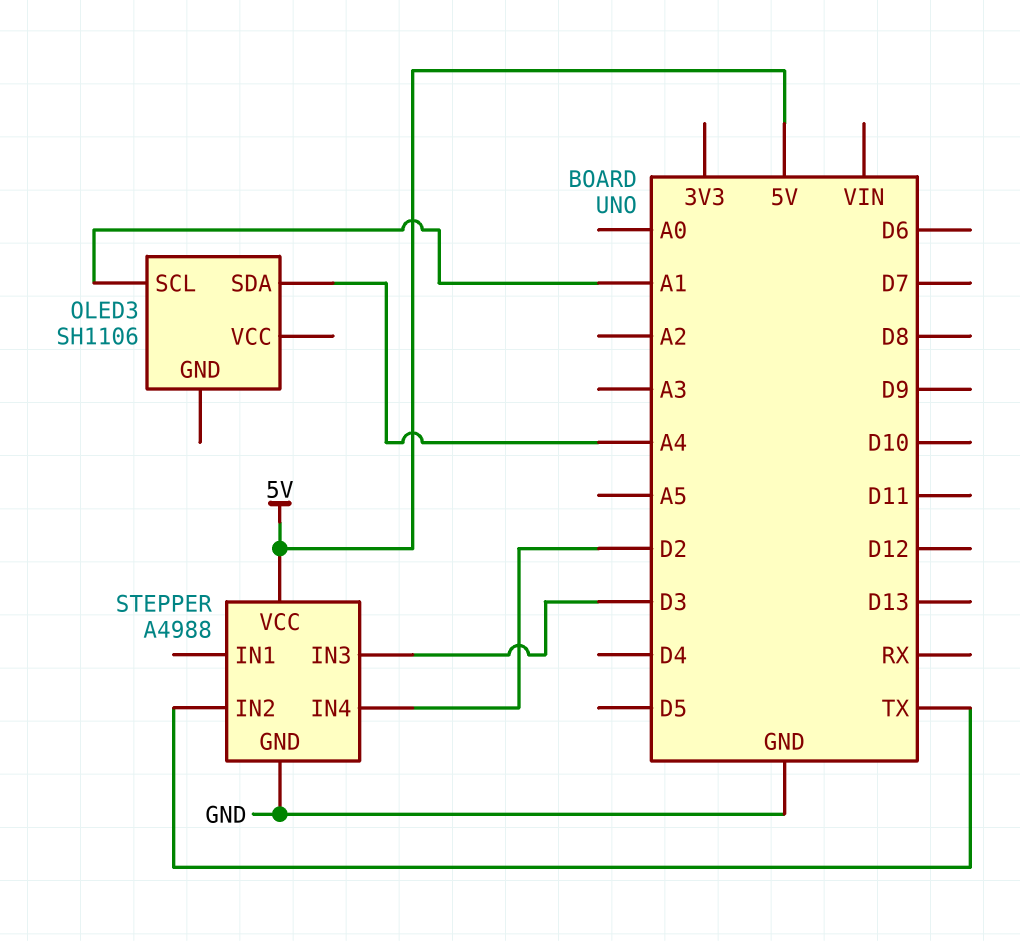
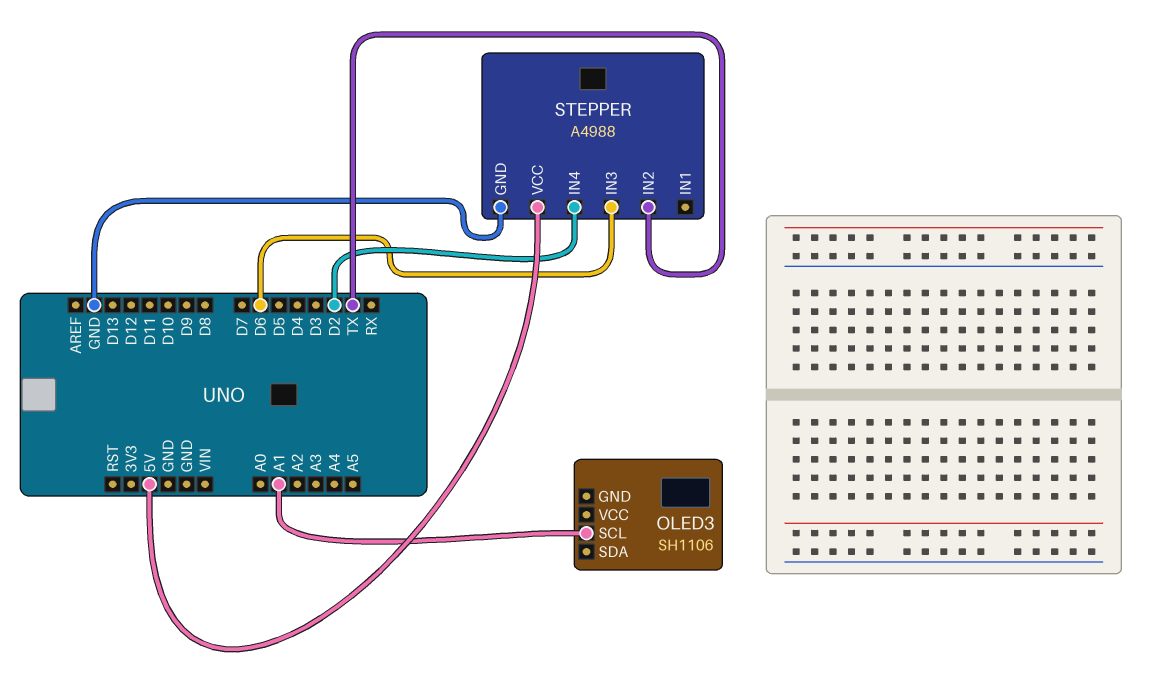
OLED3 pin SDA: A4 -> none
STEPPER pin IN3: D3 -> D6

